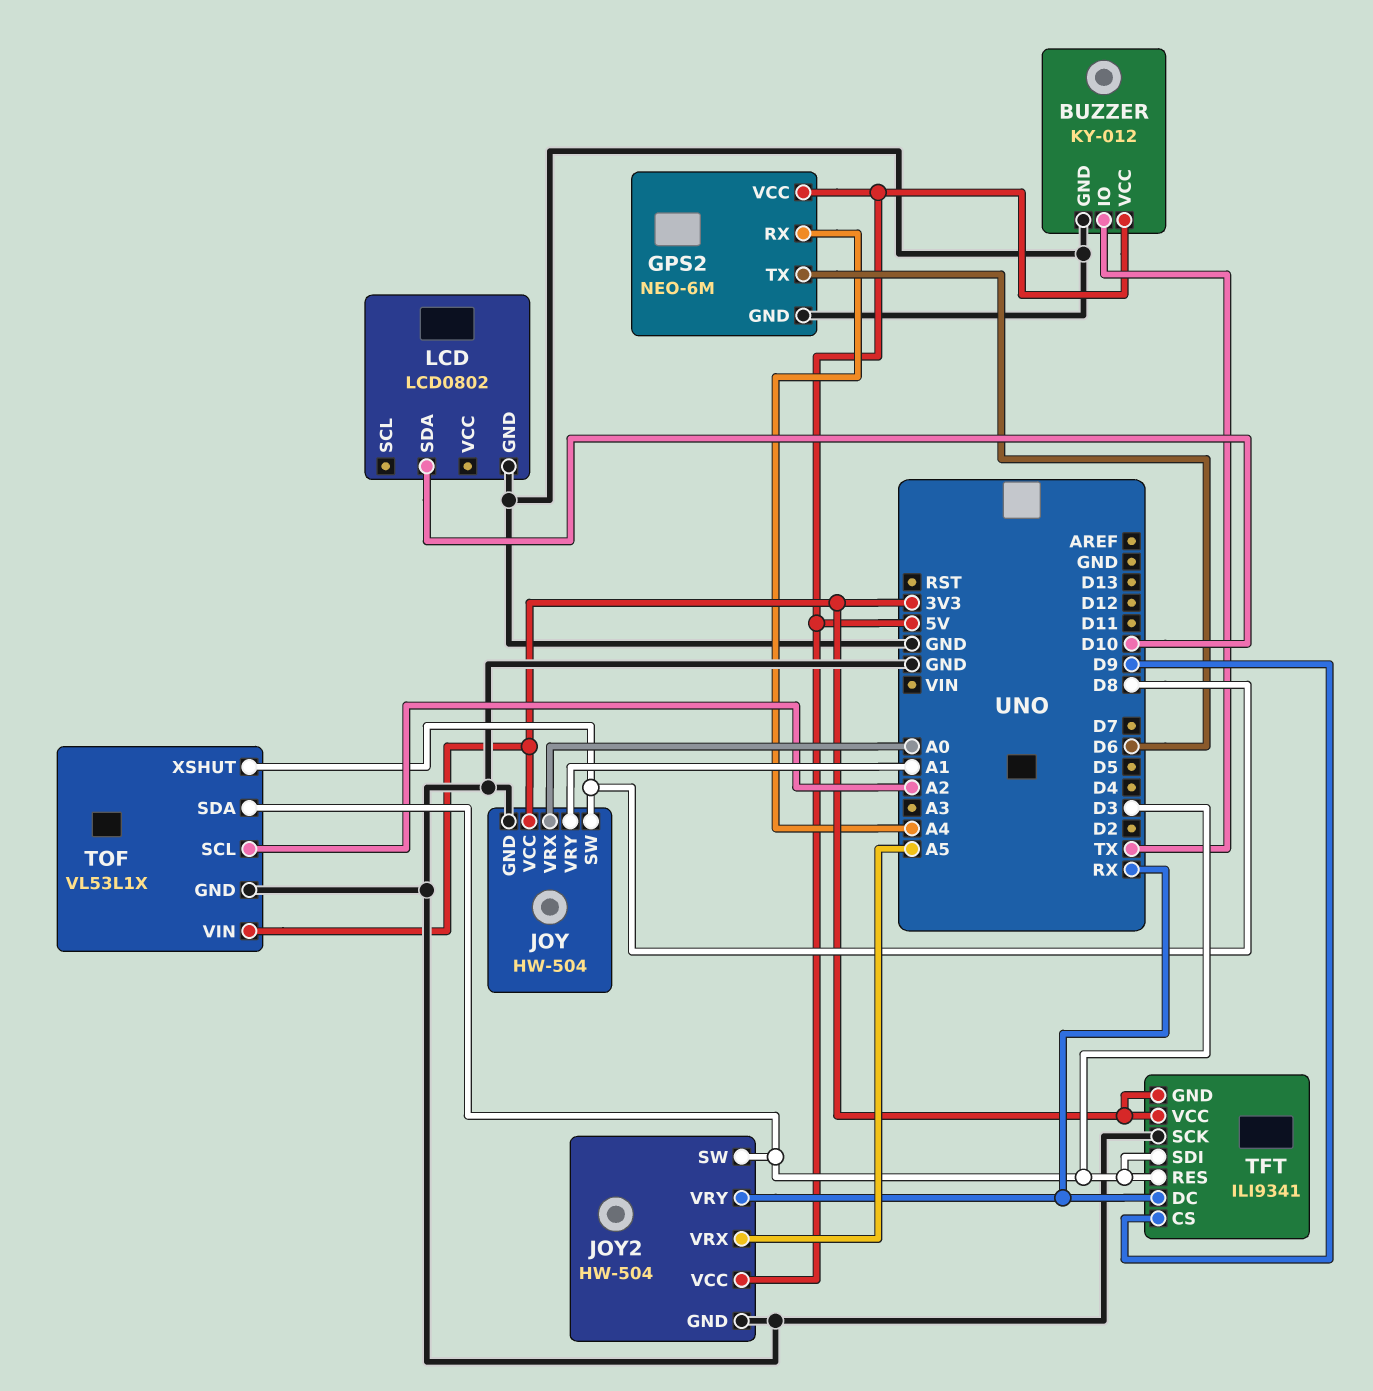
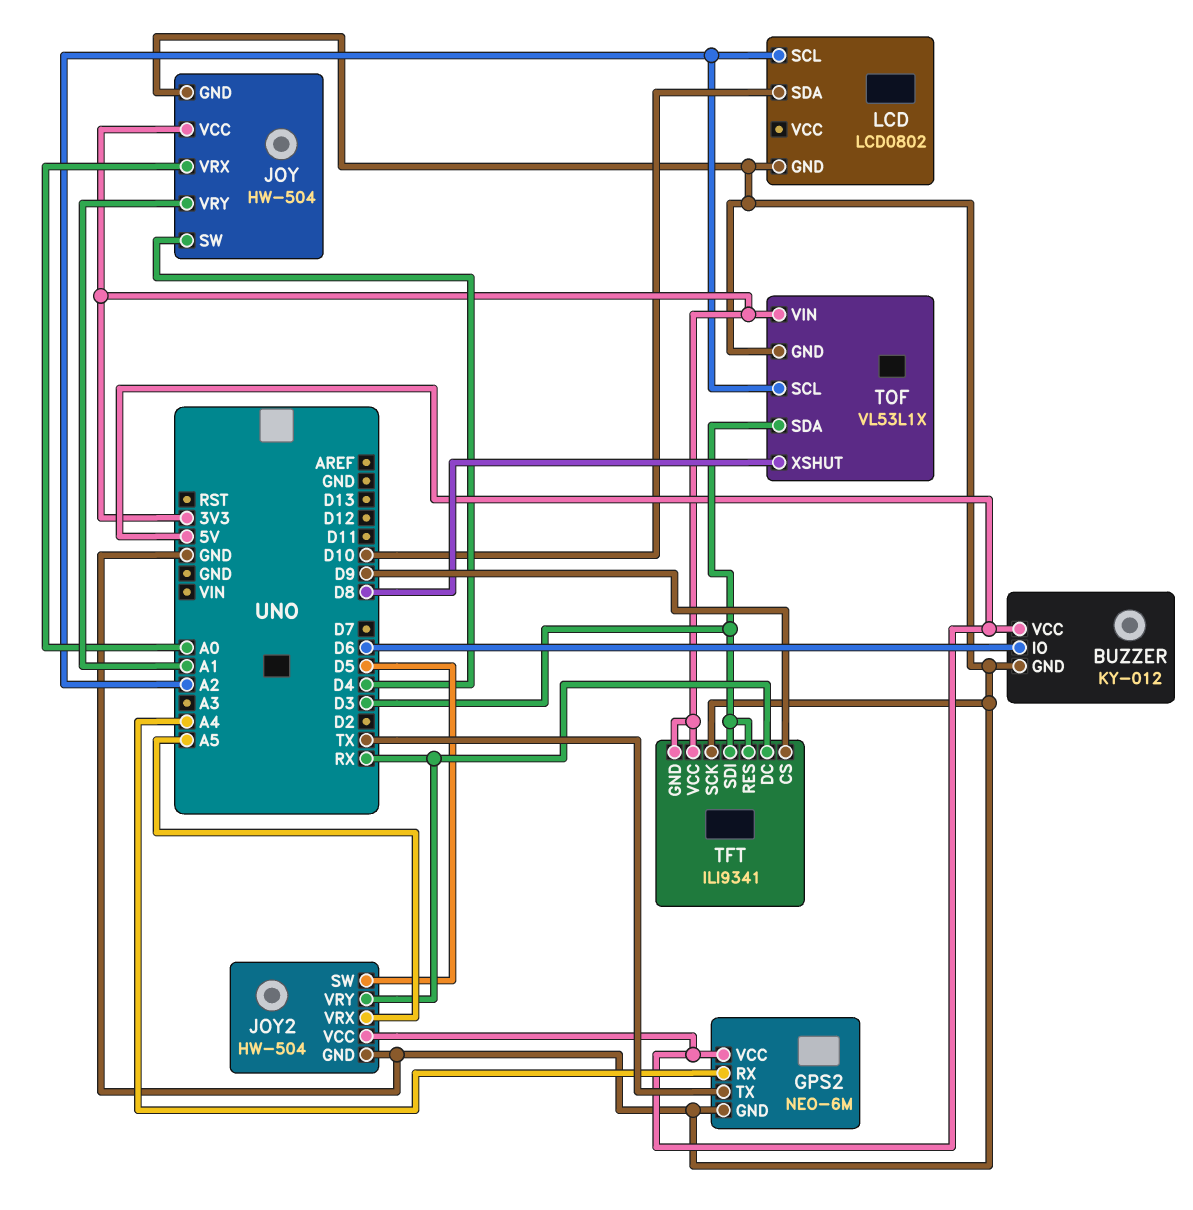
BUZZER pin IO: TX -> D6
GPS2 pin TX: D6 -> TX
JOY pin SW: D8 -> D4
JOY2 pin SW: D3 -> D5
LCD pin SCL: none -> A2

